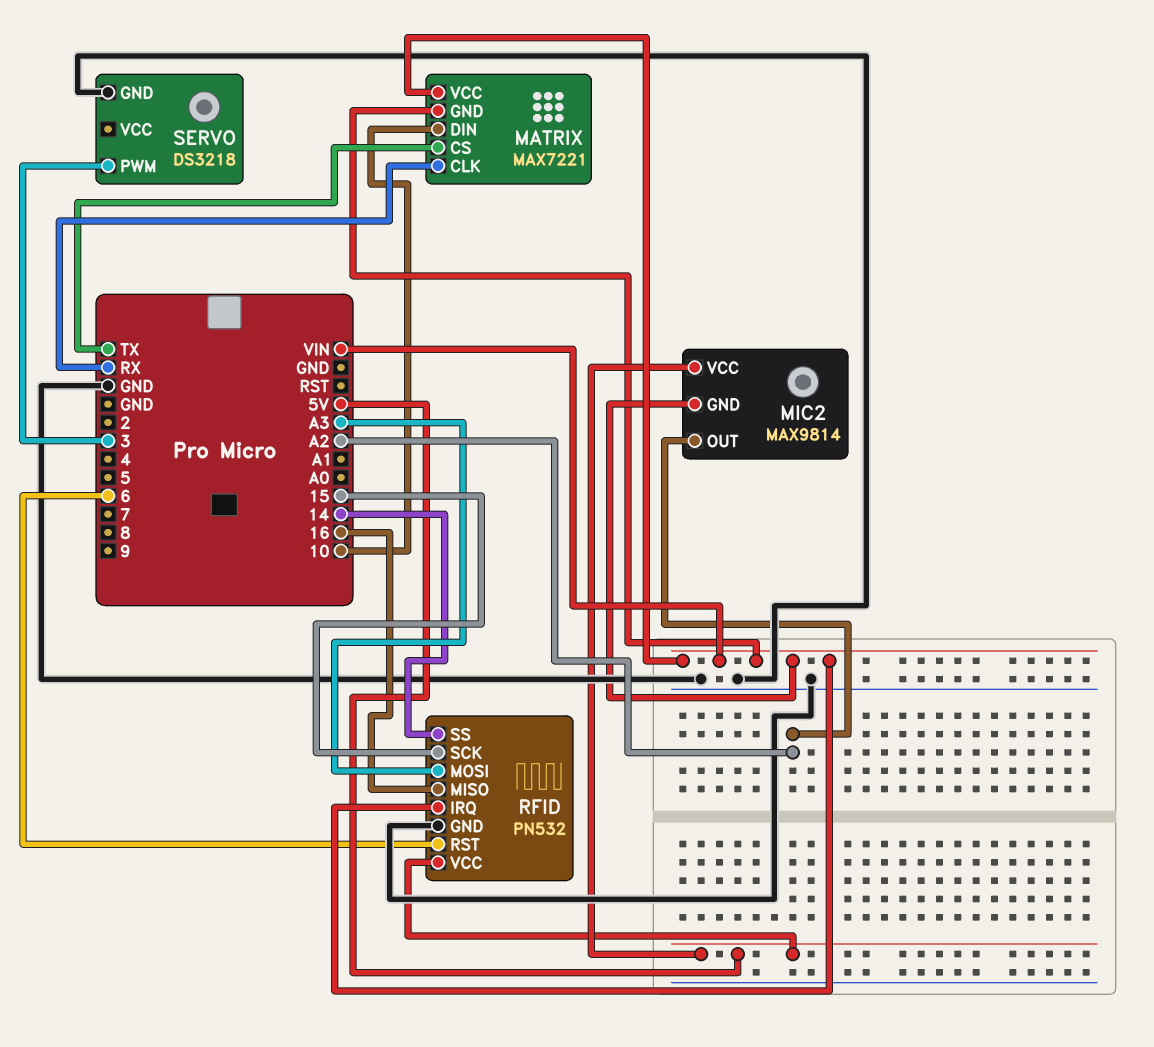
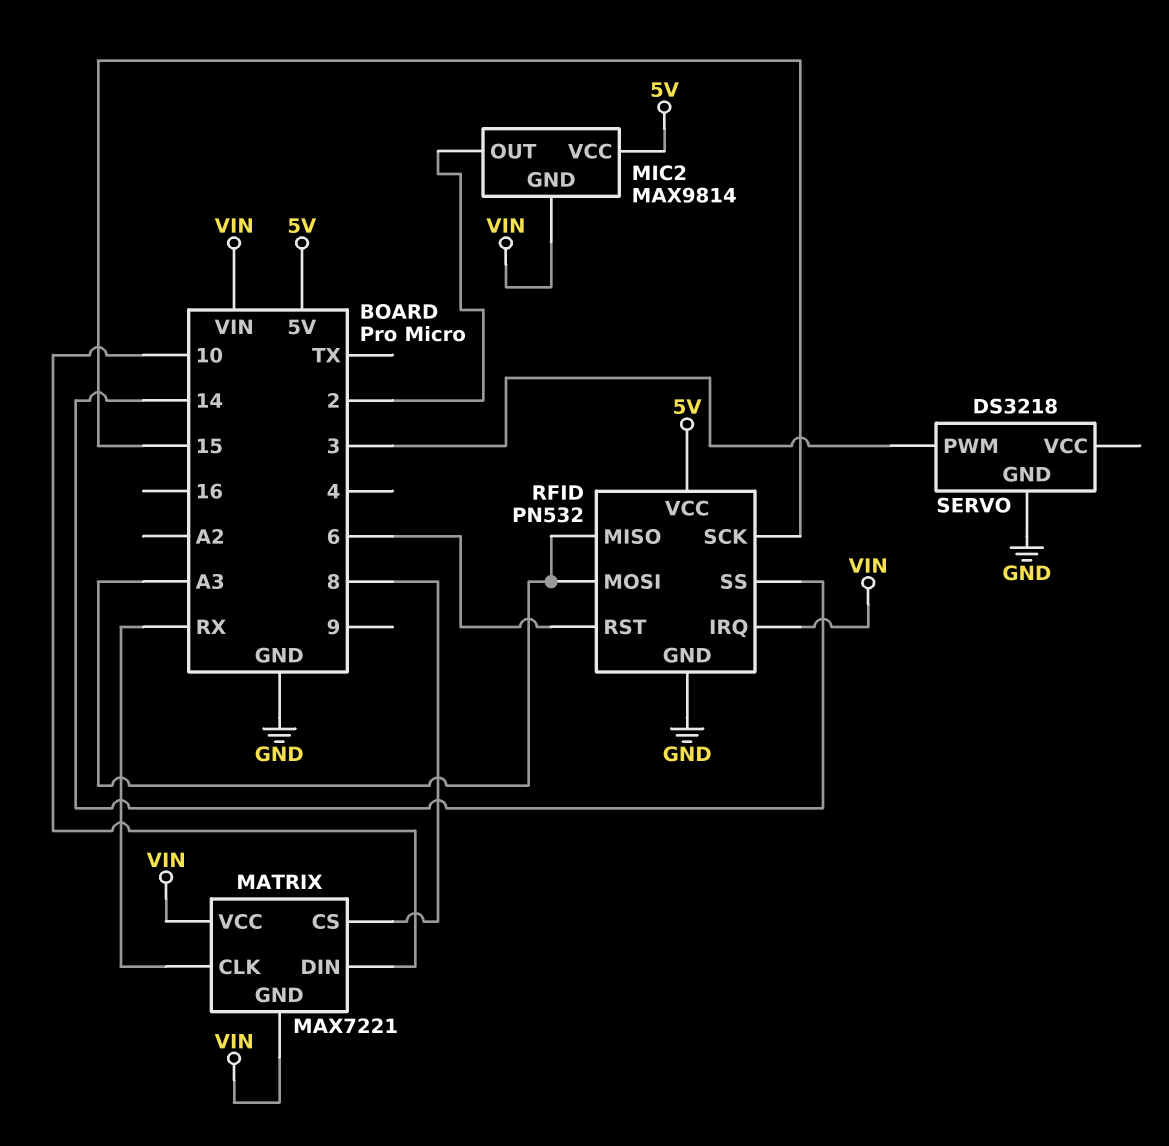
MATRIX pin CS: TX -> 8
MIC2 pin OUT: A2 -> 2
RFID pin MISO: 16 -> A3

